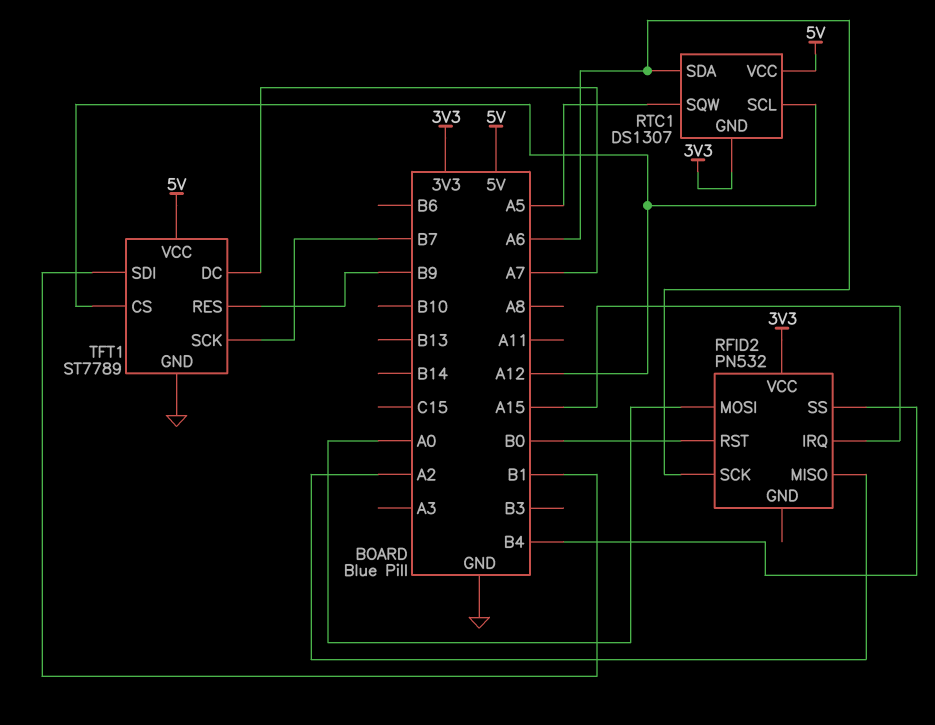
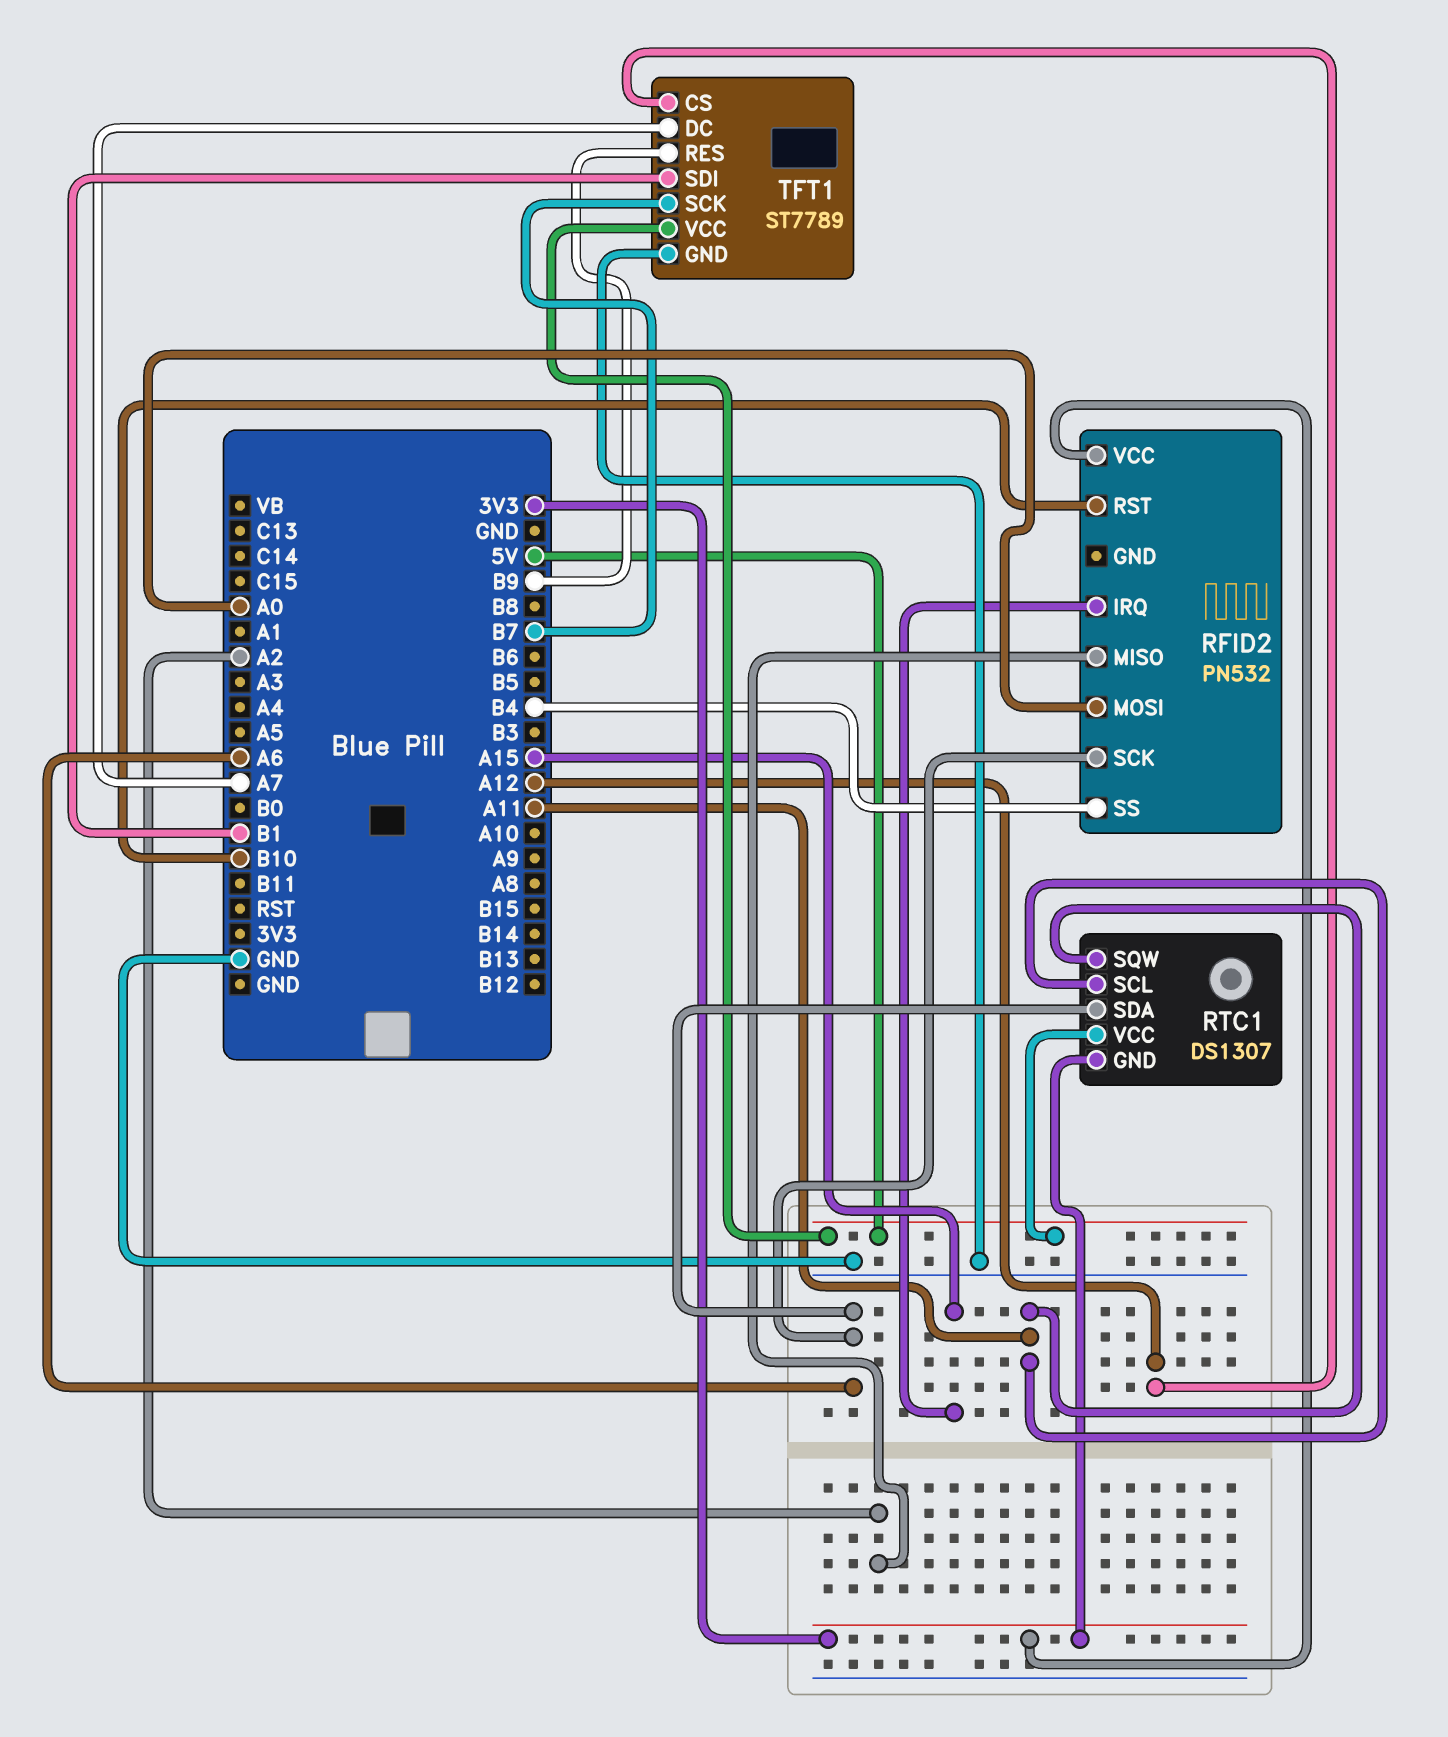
RFID2 pin RST: B0 -> B10
RTC1 pin SCL: A12 -> A11
RTC1 pin SQW: A5 -> A11

